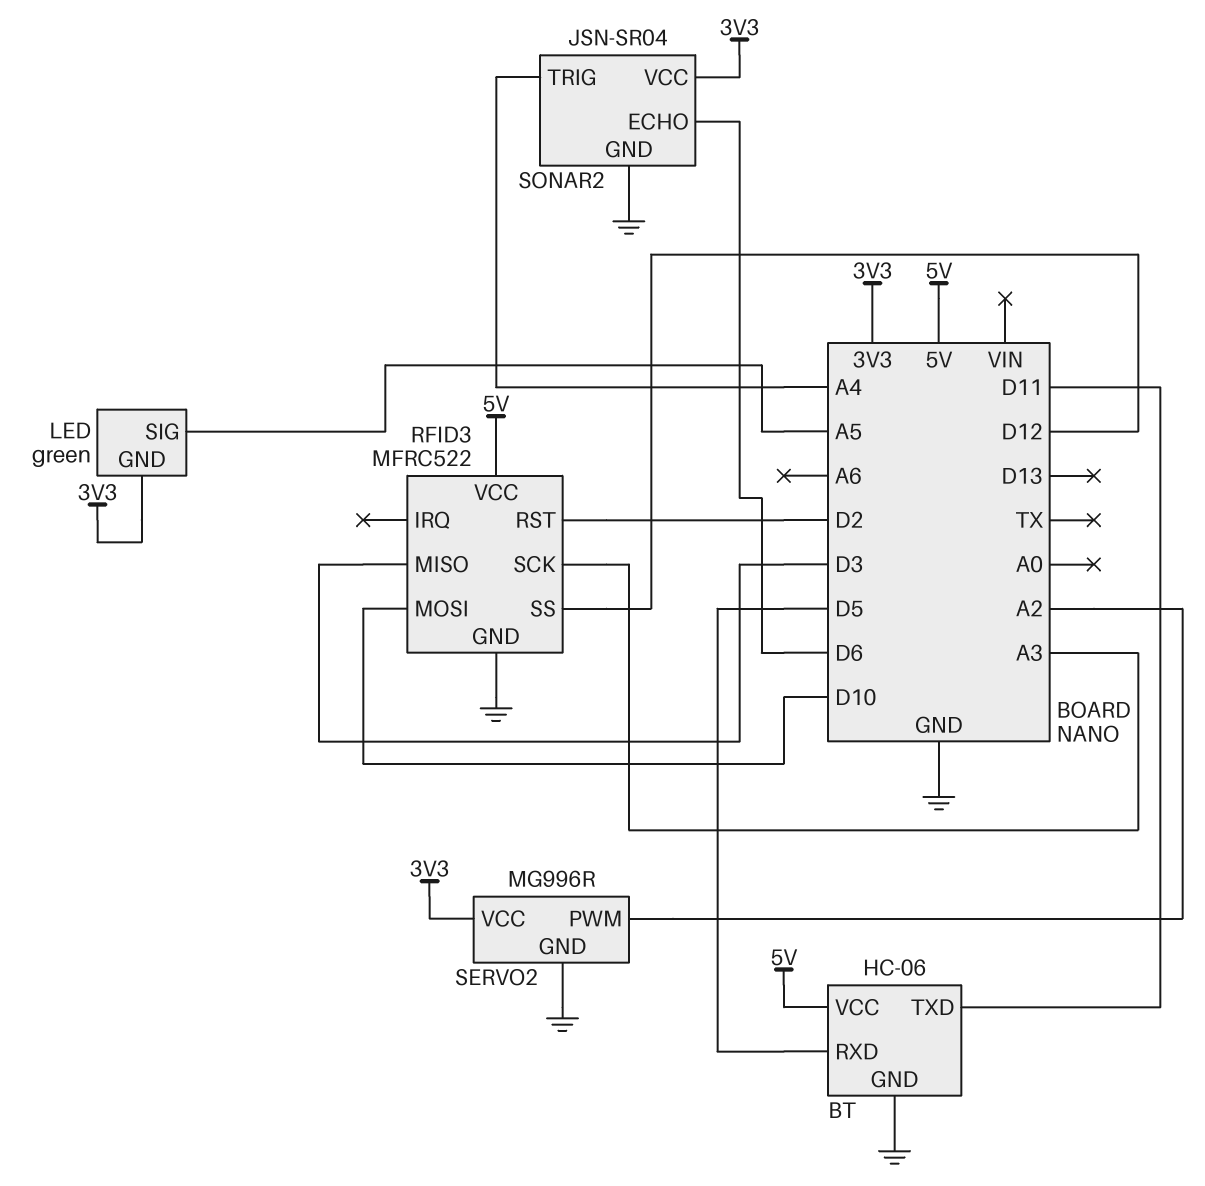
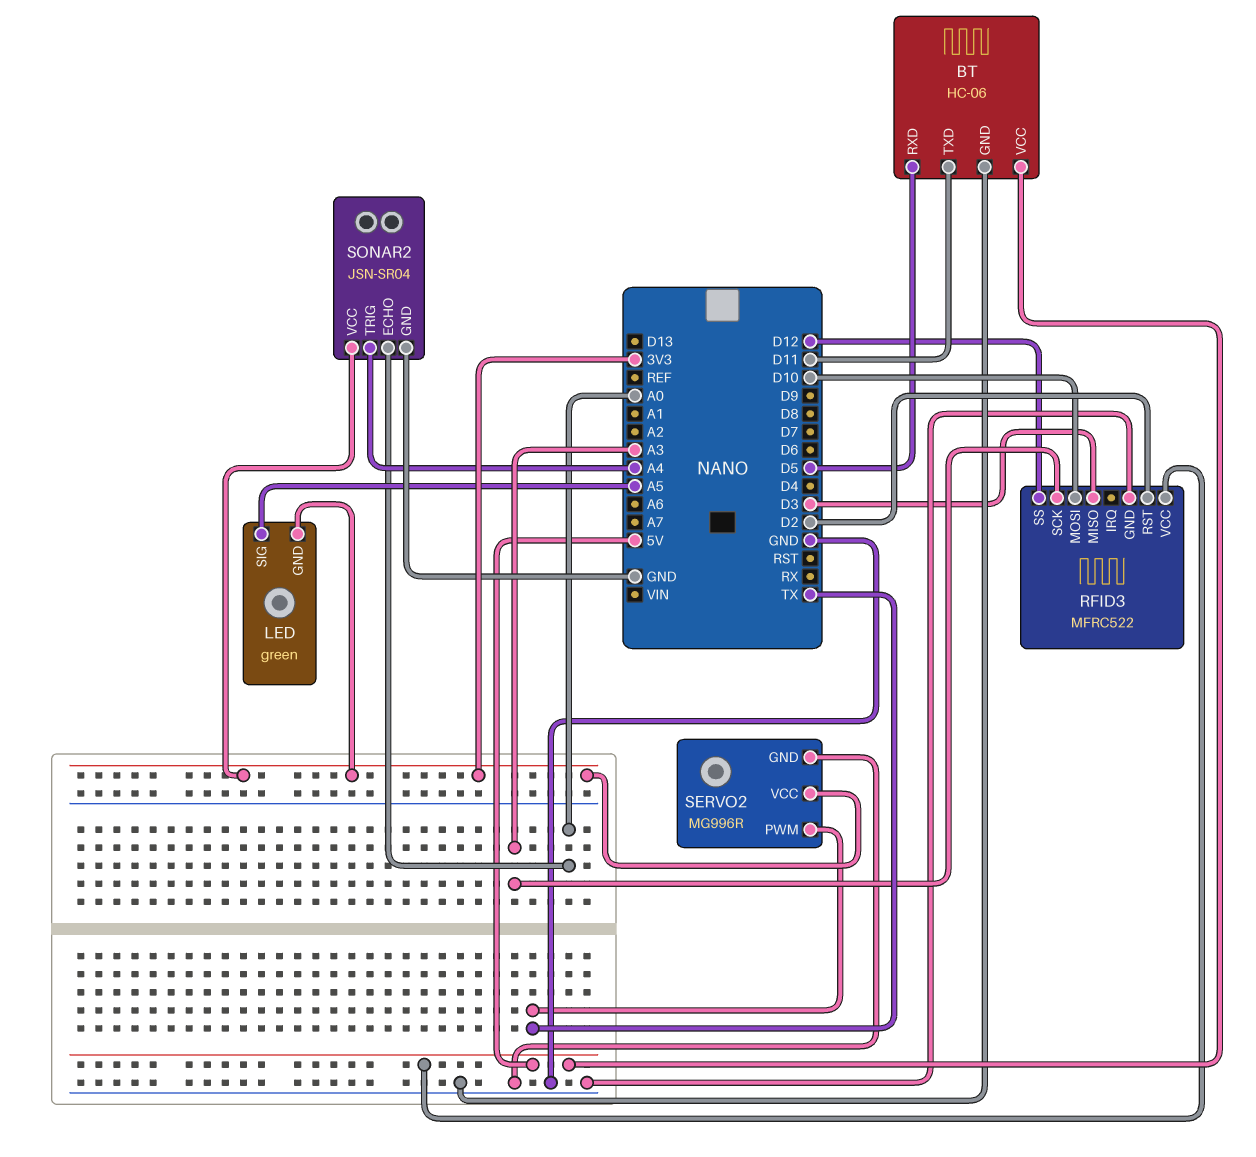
SERVO2 pin PWM: A2 -> TX
SONAR2 pin ECHO: D6 -> A0

